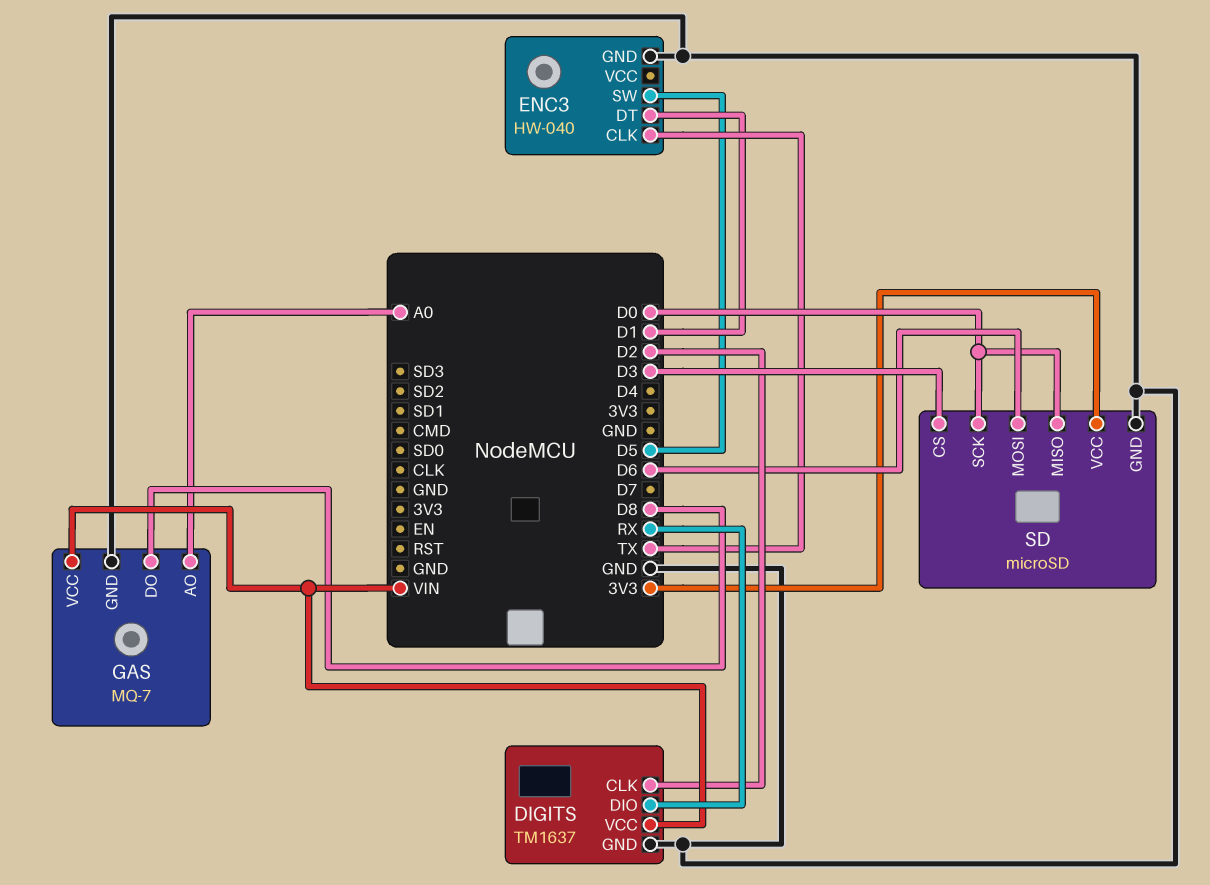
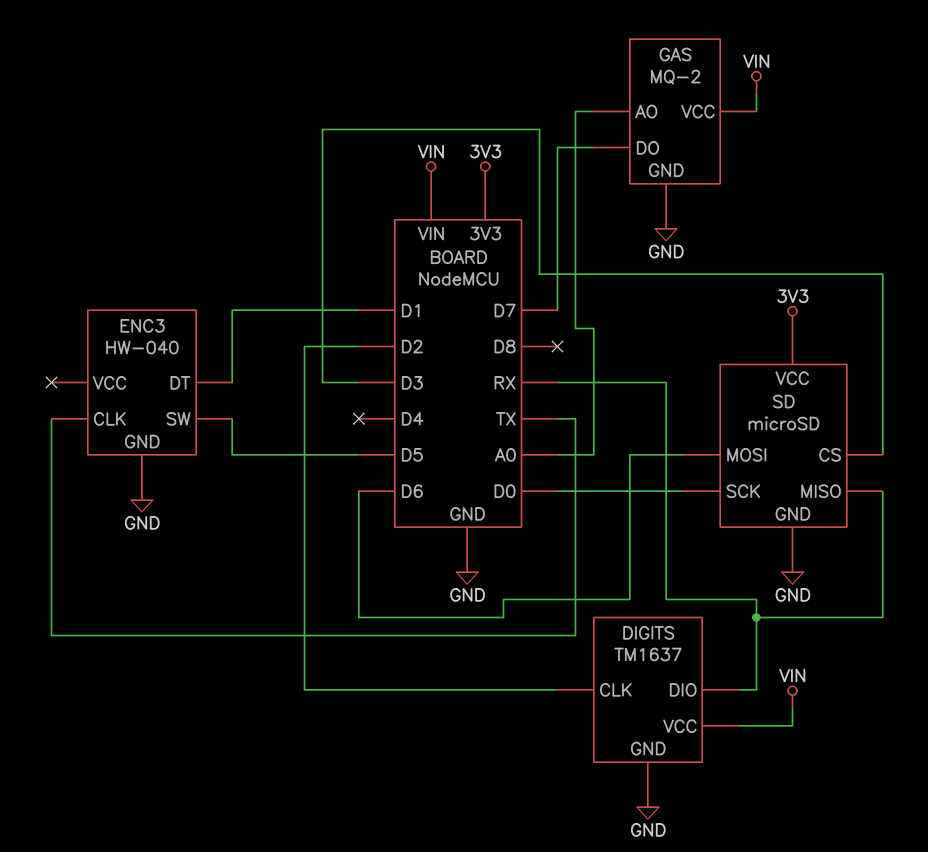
GAS: MQ-7 -> MQ-2
GAS pin DO: D8 -> D7
SD pin MISO: D0 -> RX

